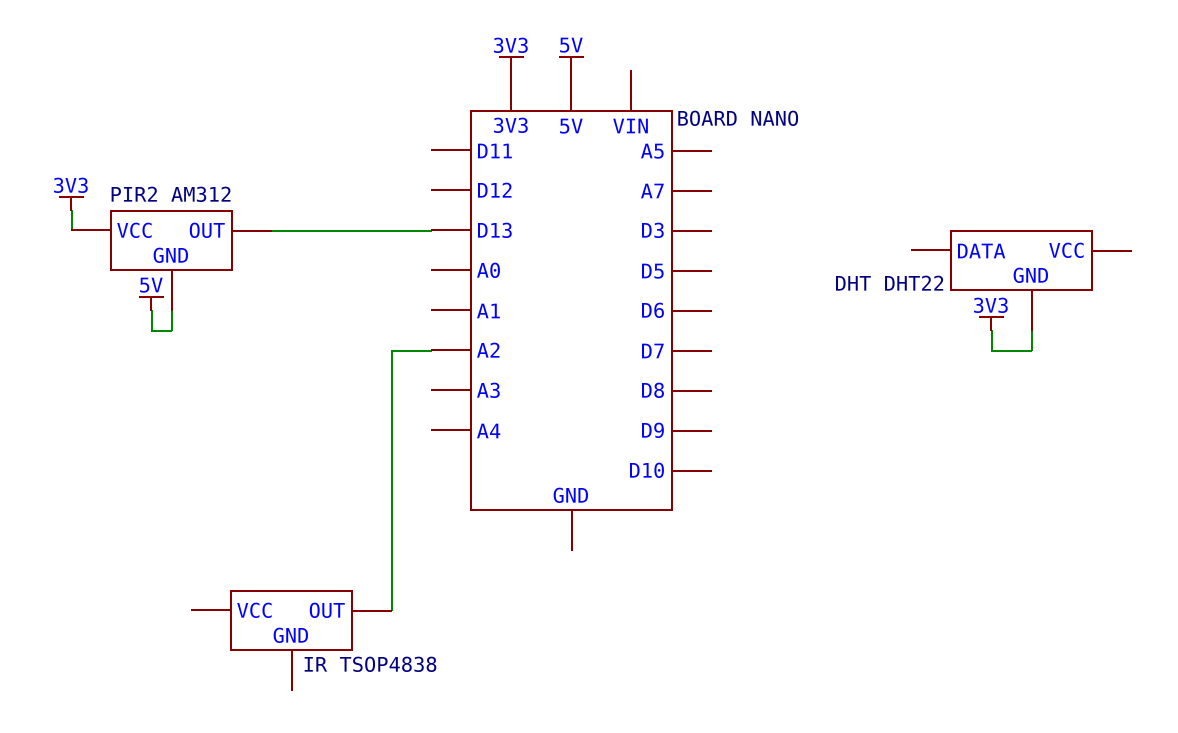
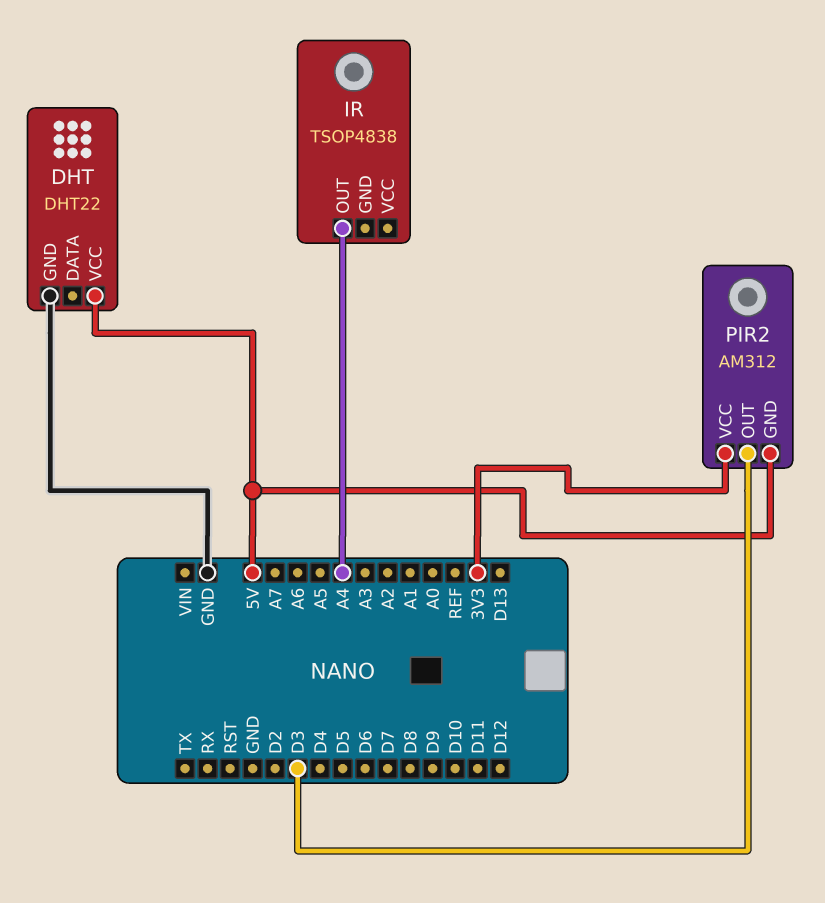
DHT pin GND: 3V3 -> GND
DHT pin VCC: none -> 5V
IR pin OUT: A2 -> A4
PIR2 pin OUT: D13 -> D3

